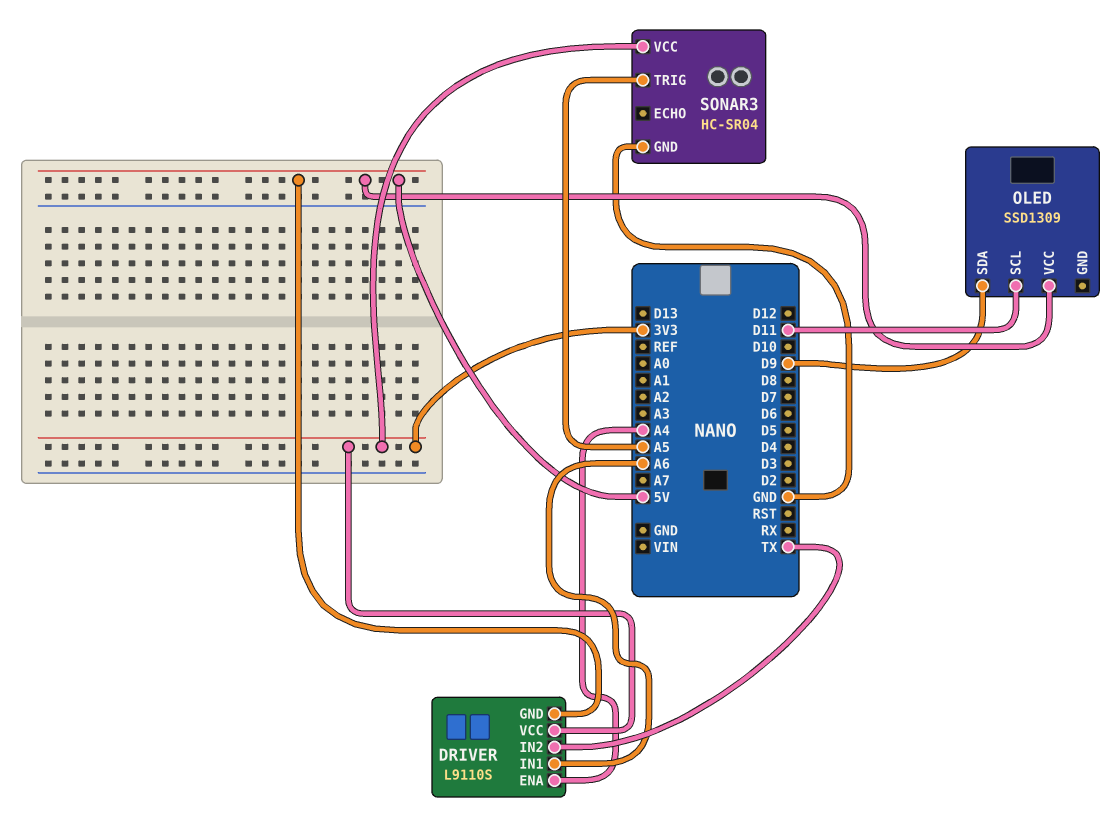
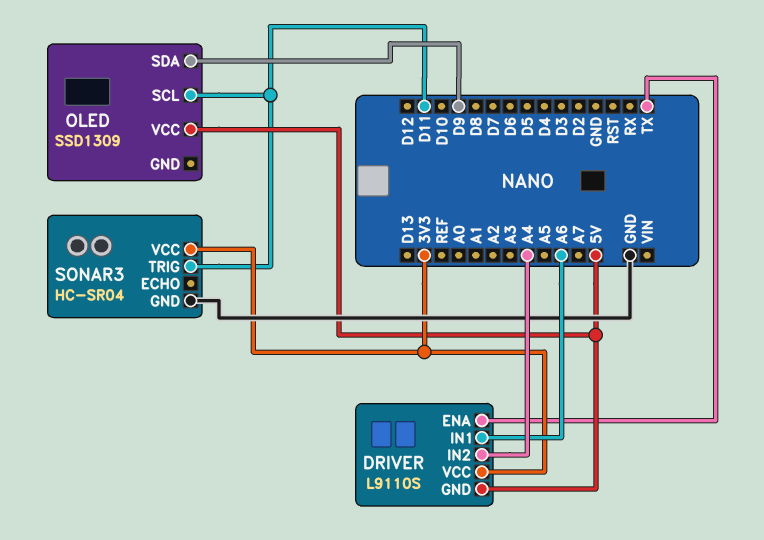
DRIVER pin ENA: A4 -> TX
DRIVER pin IN2: TX -> A4
SONAR3 pin TRIG: A5 -> D11

